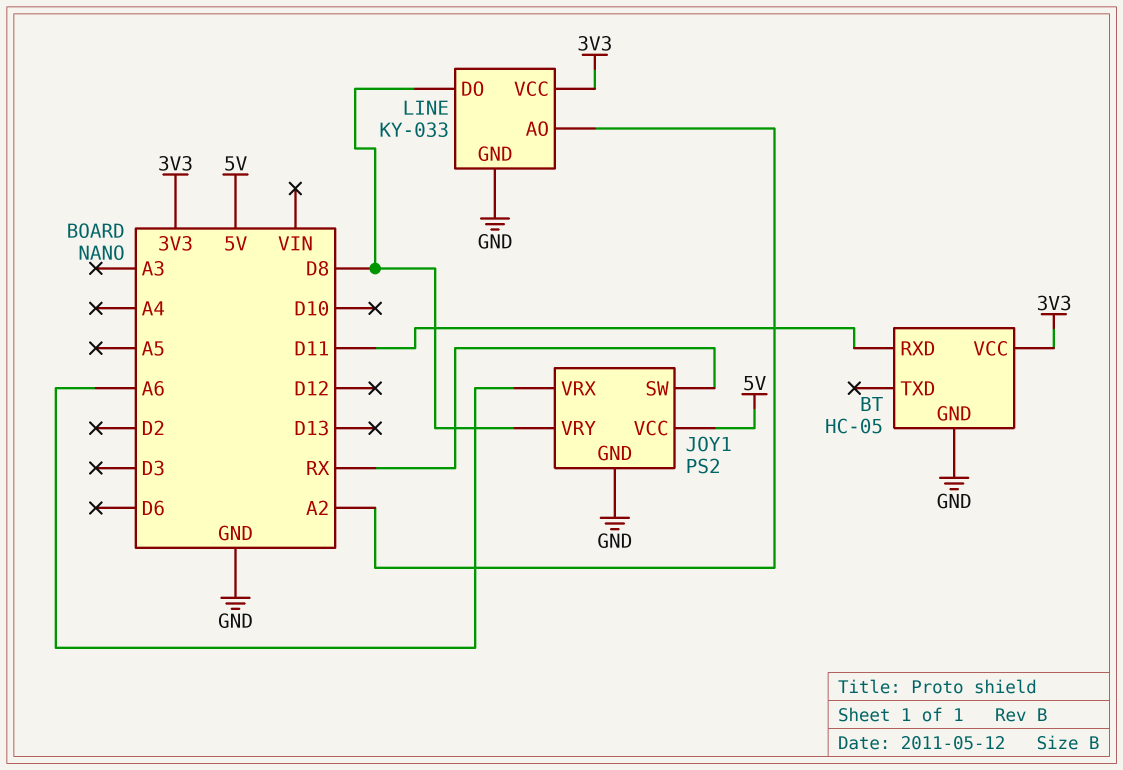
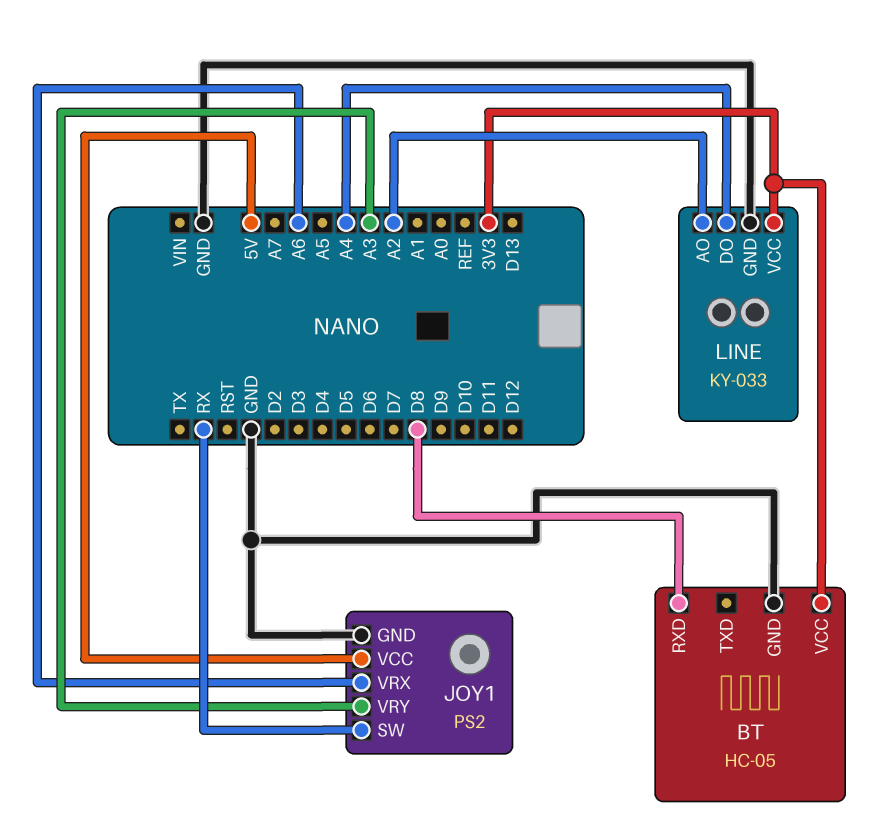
BT pin RXD: D11 -> D8
JOY1 pin VRY: D8 -> A3
LINE pin DO: D8 -> A4

